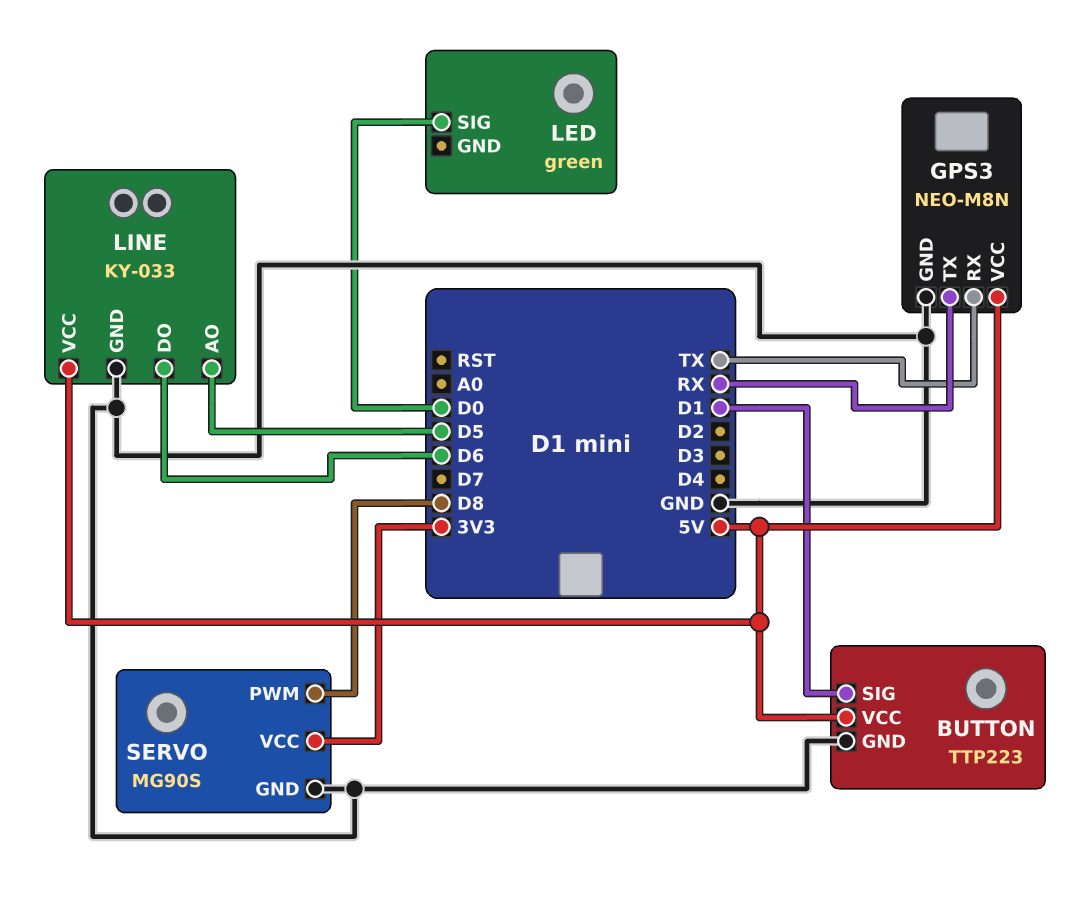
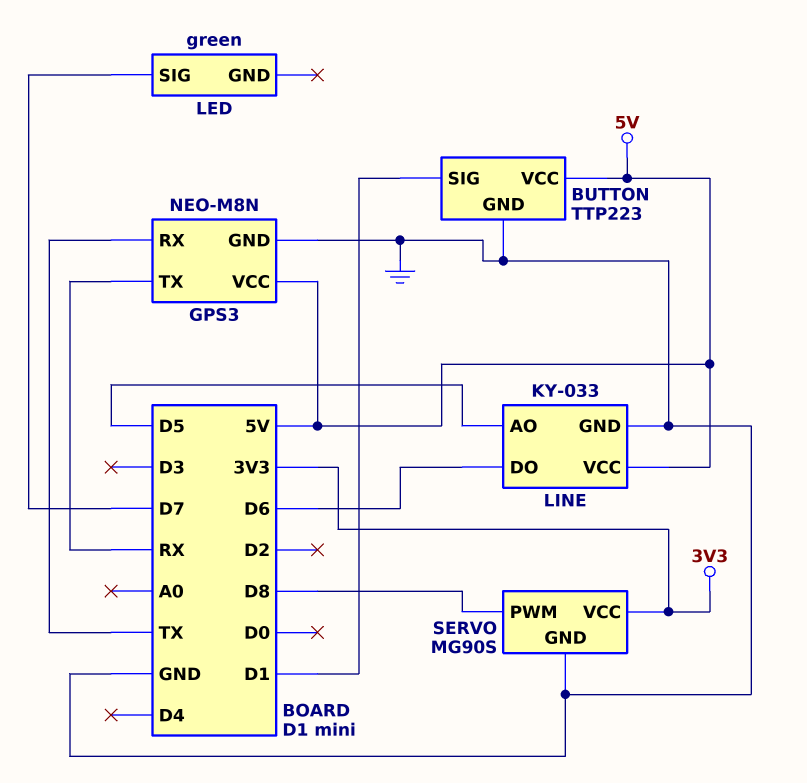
LED pin SIG: D0 -> D7

